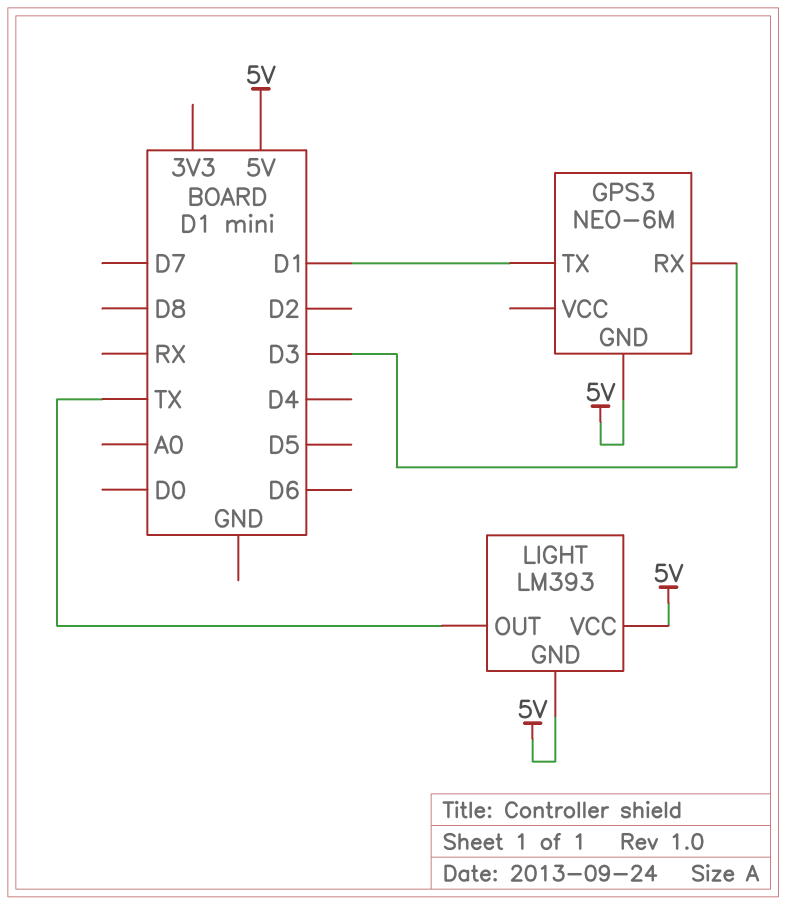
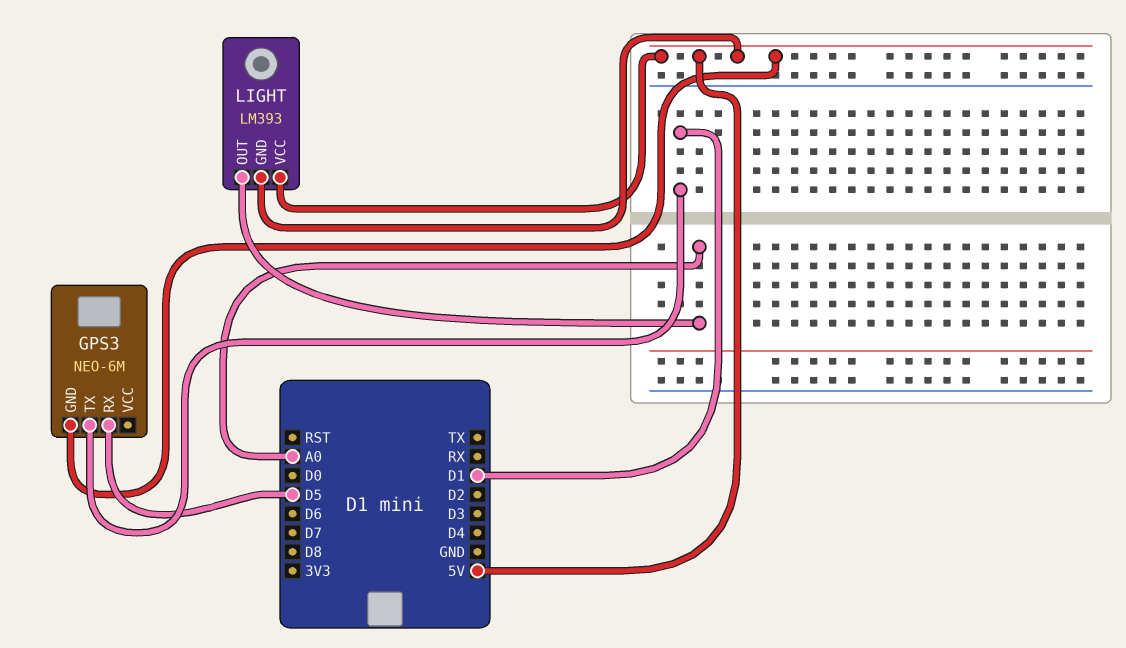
GPS3 pin RX: D3 -> D5
LIGHT pin OUT: TX -> A0

